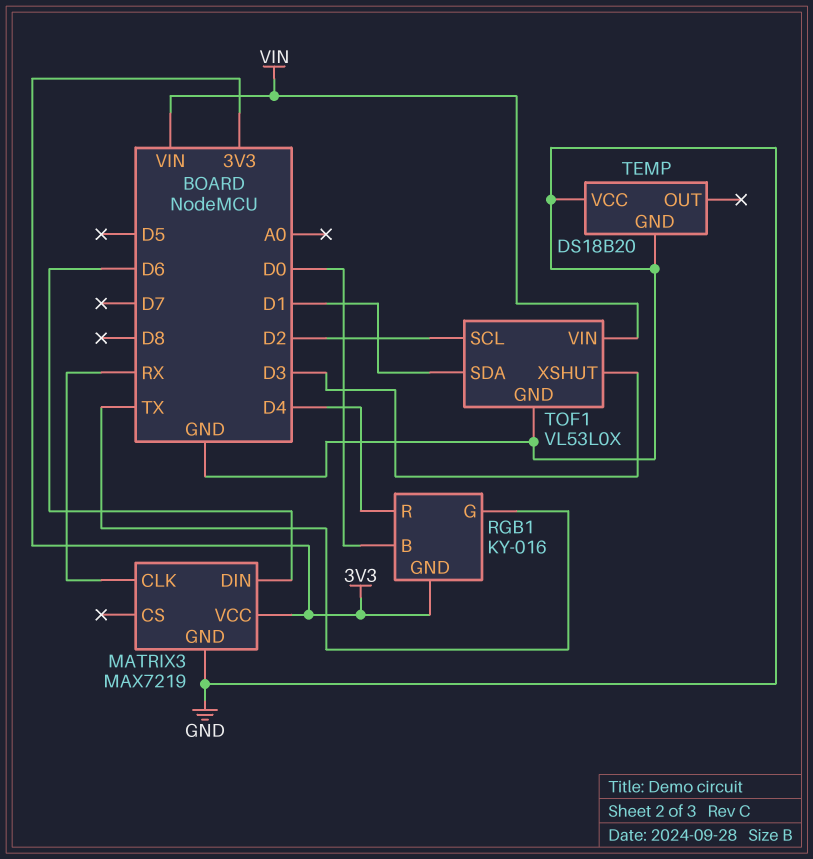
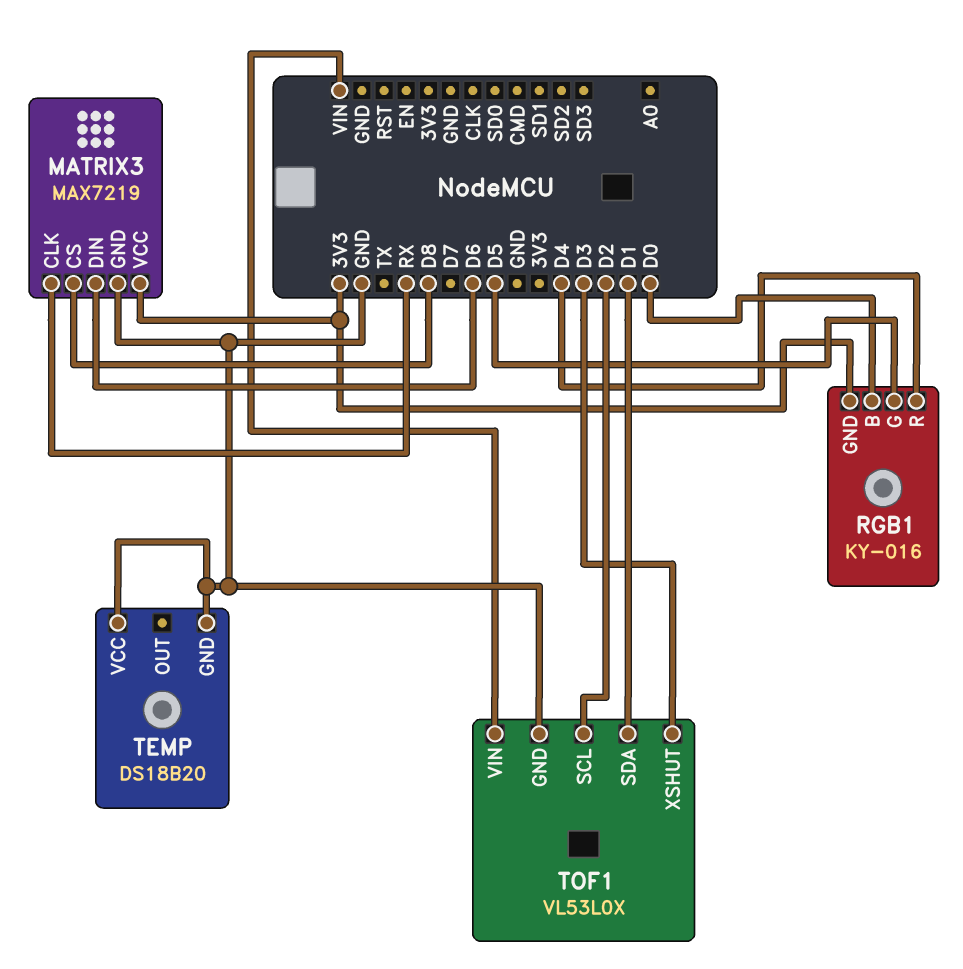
MATRIX3 pin CS: none -> D8
RGB1 pin G: TX -> D5

